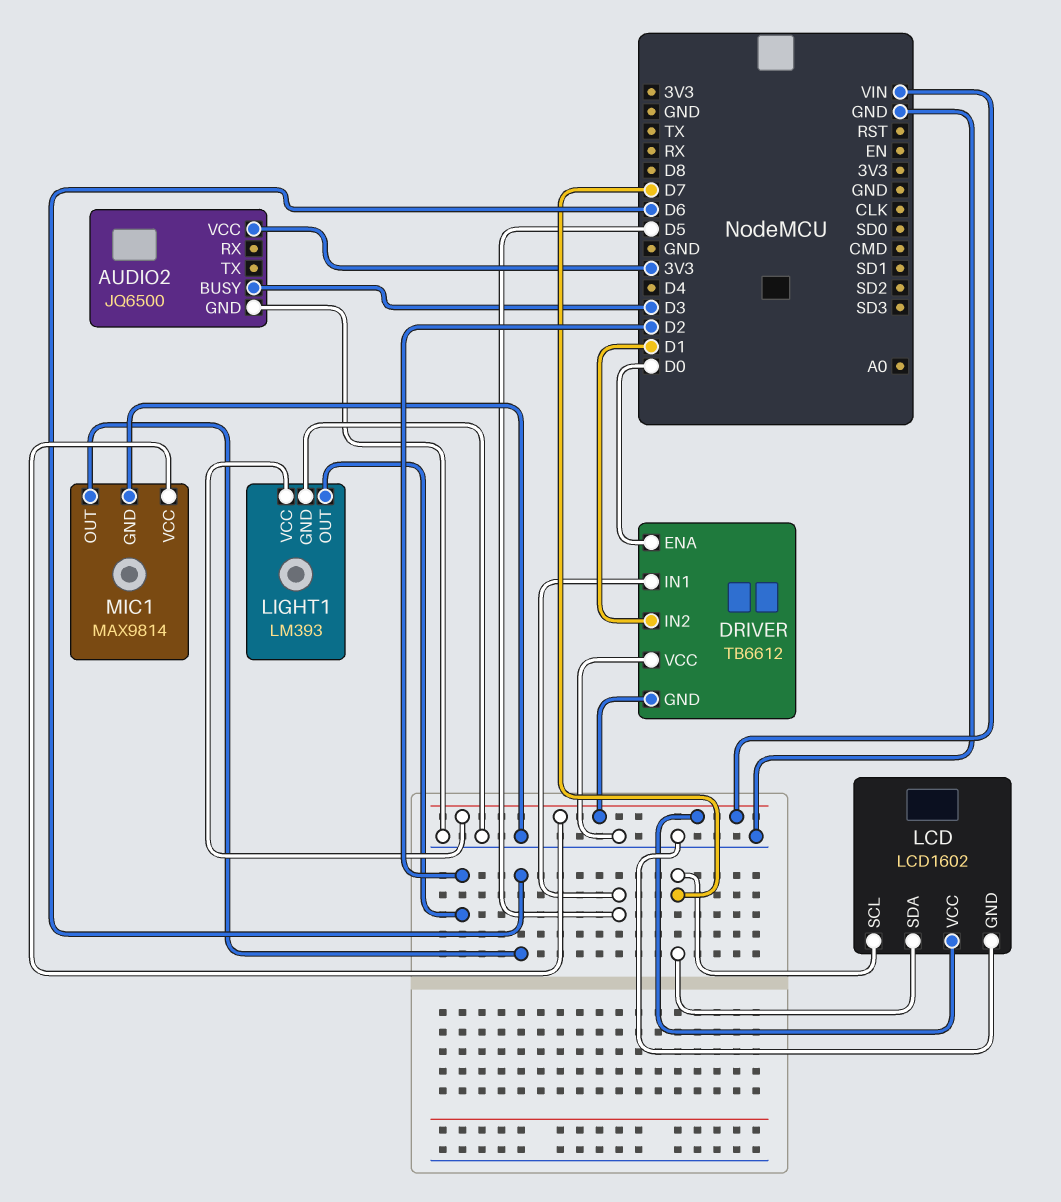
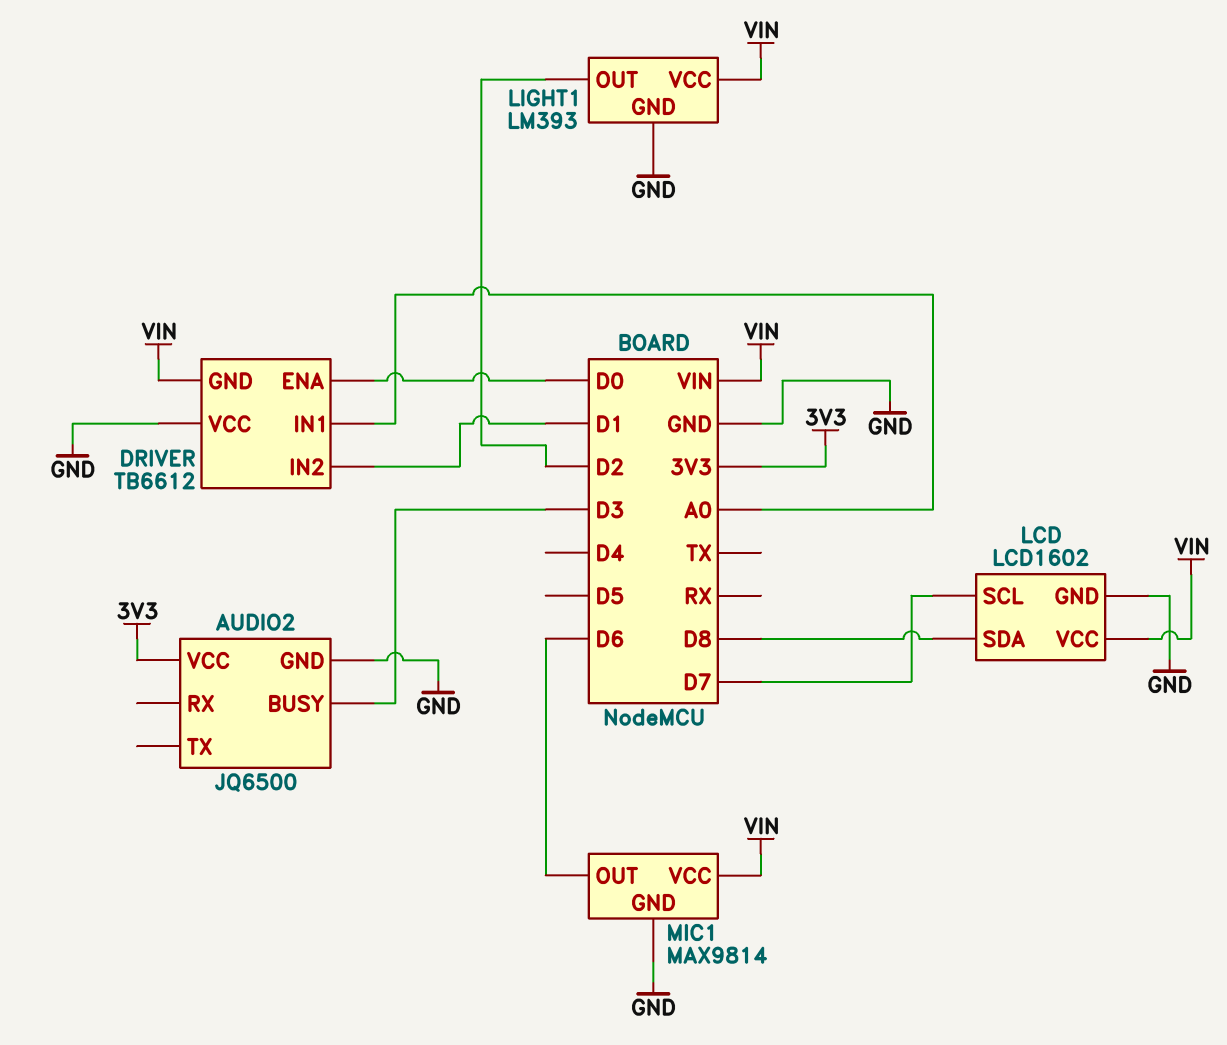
DRIVER pin IN1: D5 -> A0
LCD pin SDA: D7 -> D8

